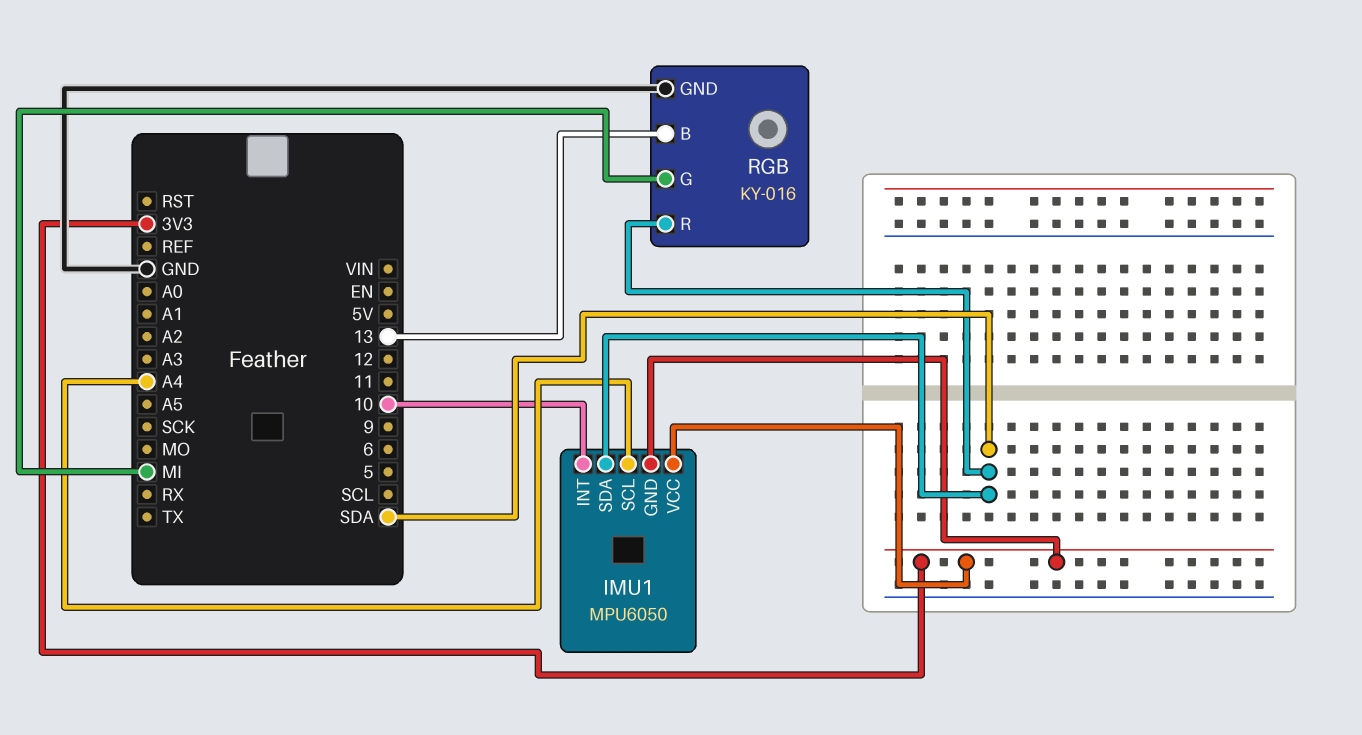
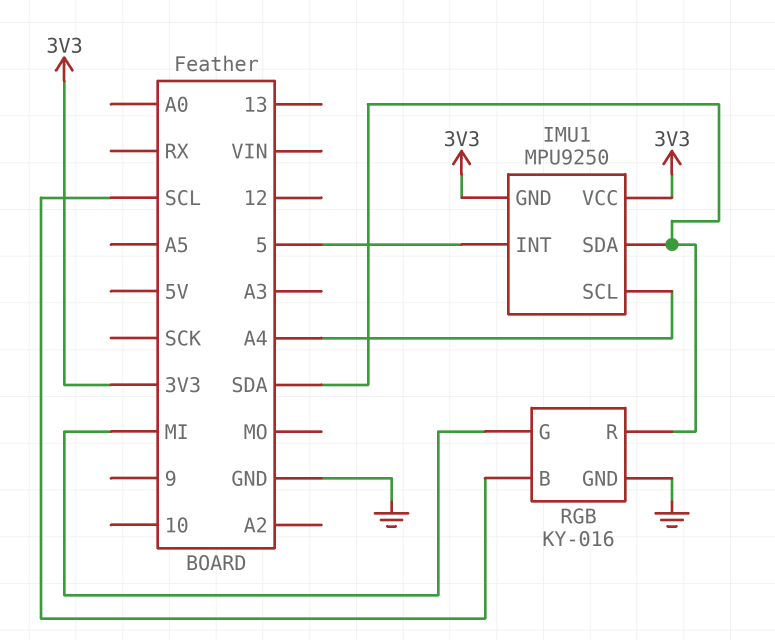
IMU1: MPU6050 -> MPU9250
IMU1 pin INT: 10 -> 5
RGB pin B: 13 -> SCL

